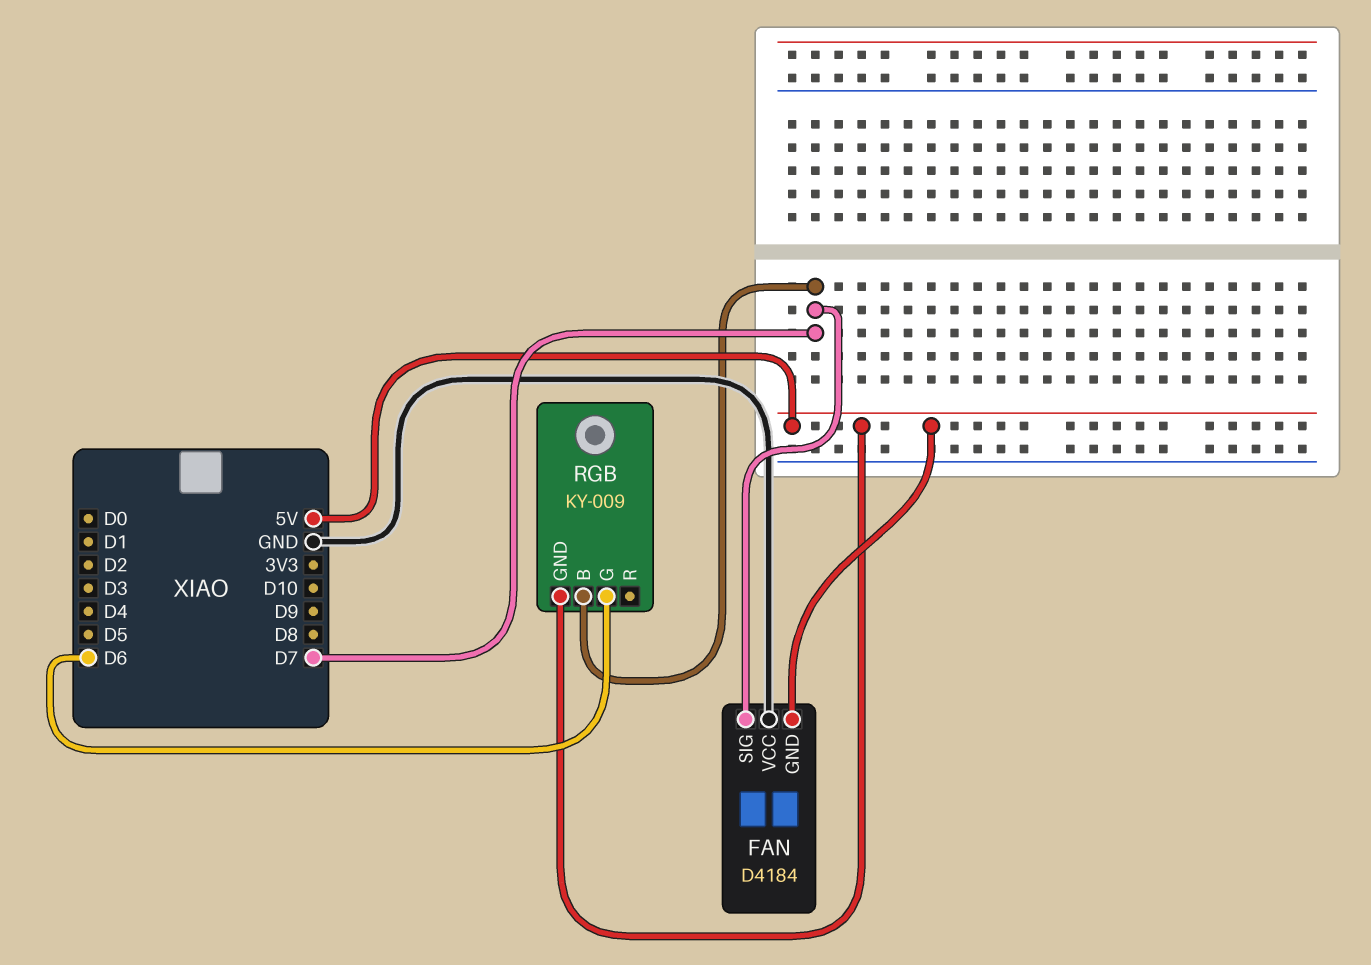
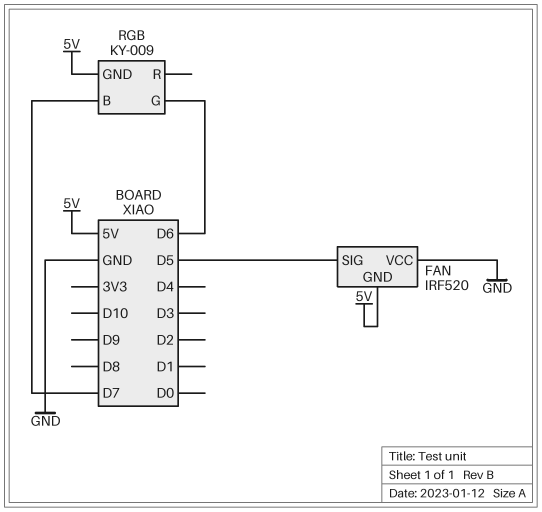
FAN: D4184 -> IRF520
FAN pin SIG: D7 -> D5

